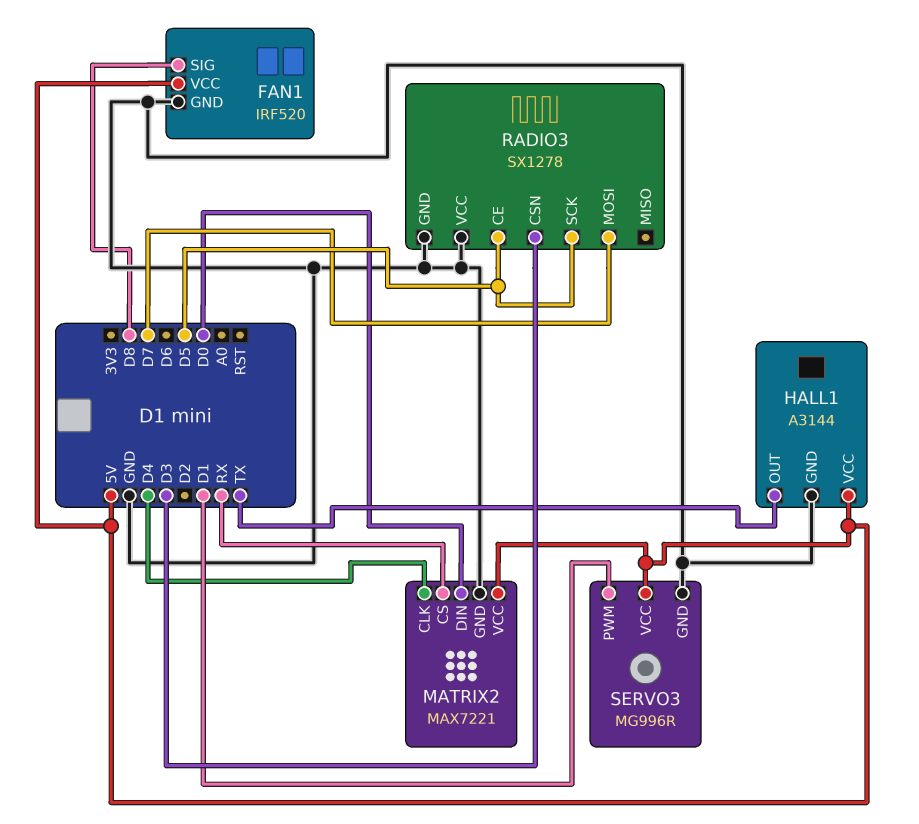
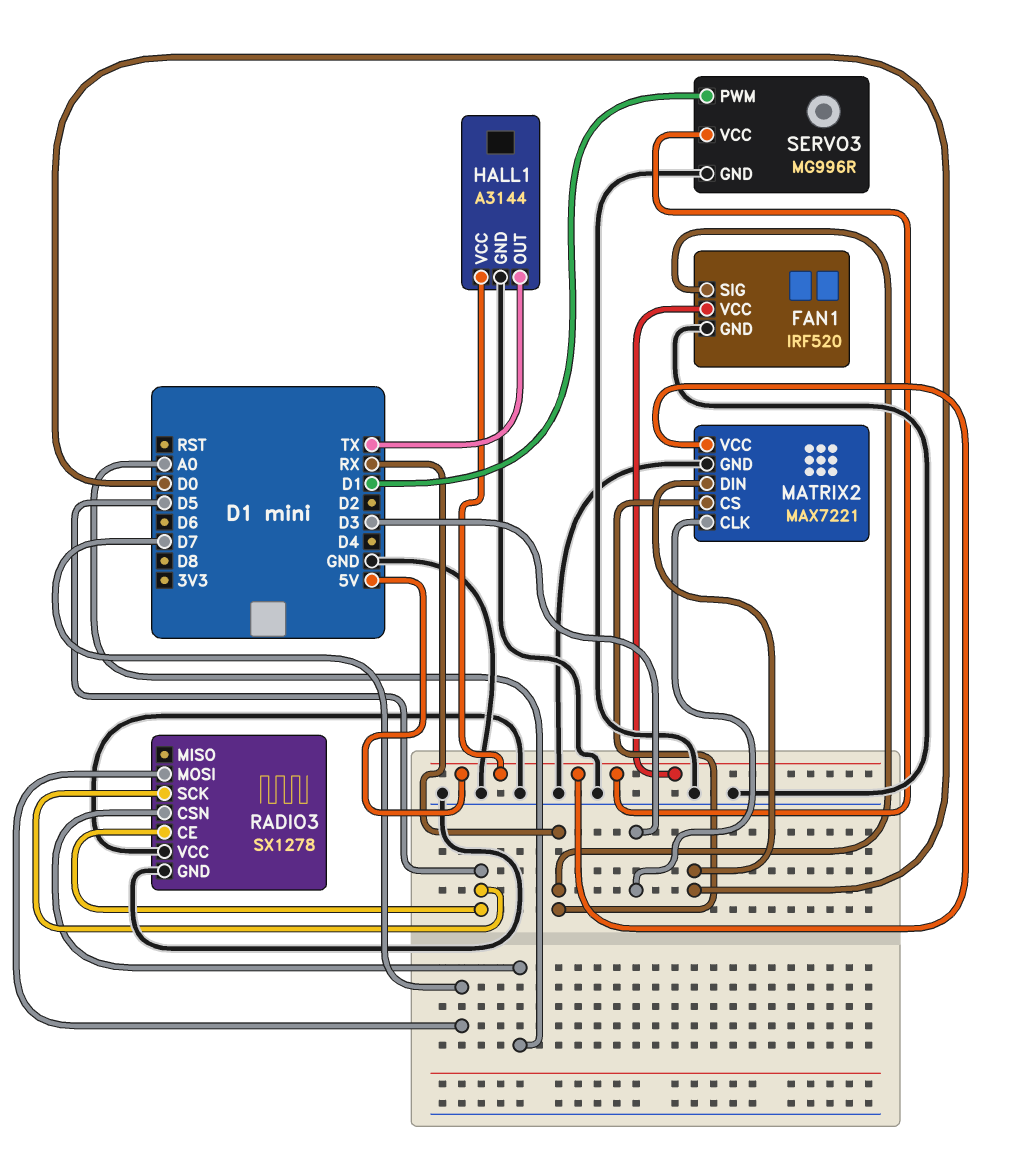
FAN1 pin SIG: D8 -> RX
MATRIX2 pin CLK: D4 -> D3
RADIO3 pin CSN: D3 -> A0

